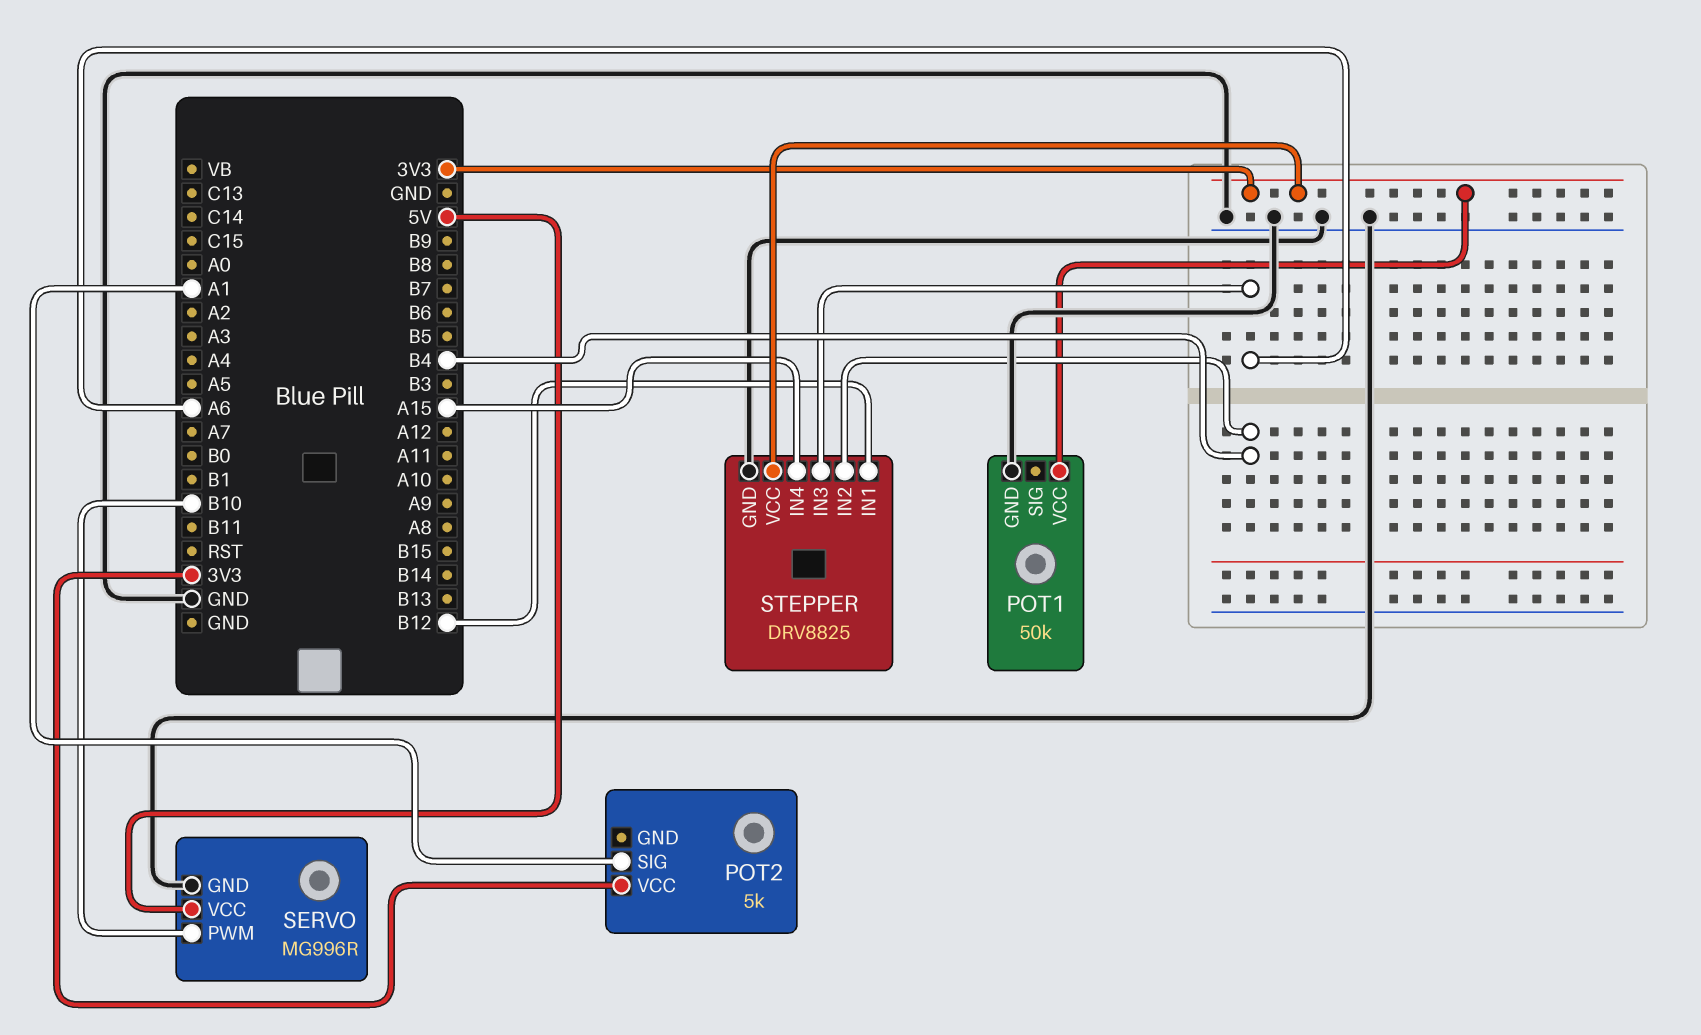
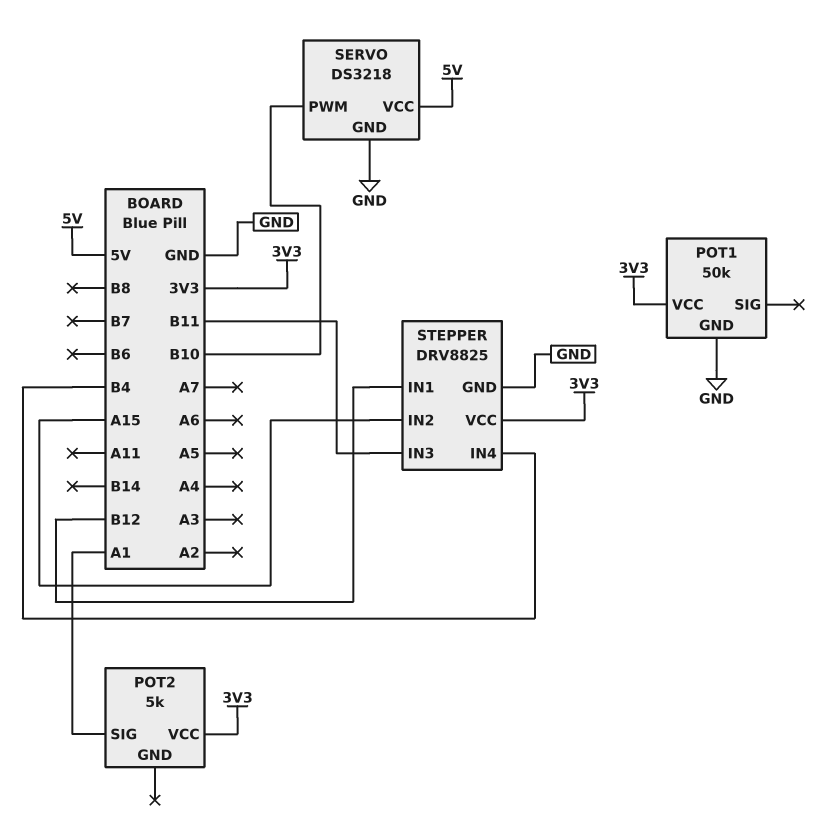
SERVO: MG996R -> DS3218
STEPPER pin IN2: B4 -> A15
STEPPER pin IN3: A6 -> B11
STEPPER pin IN4: A15 -> B4

